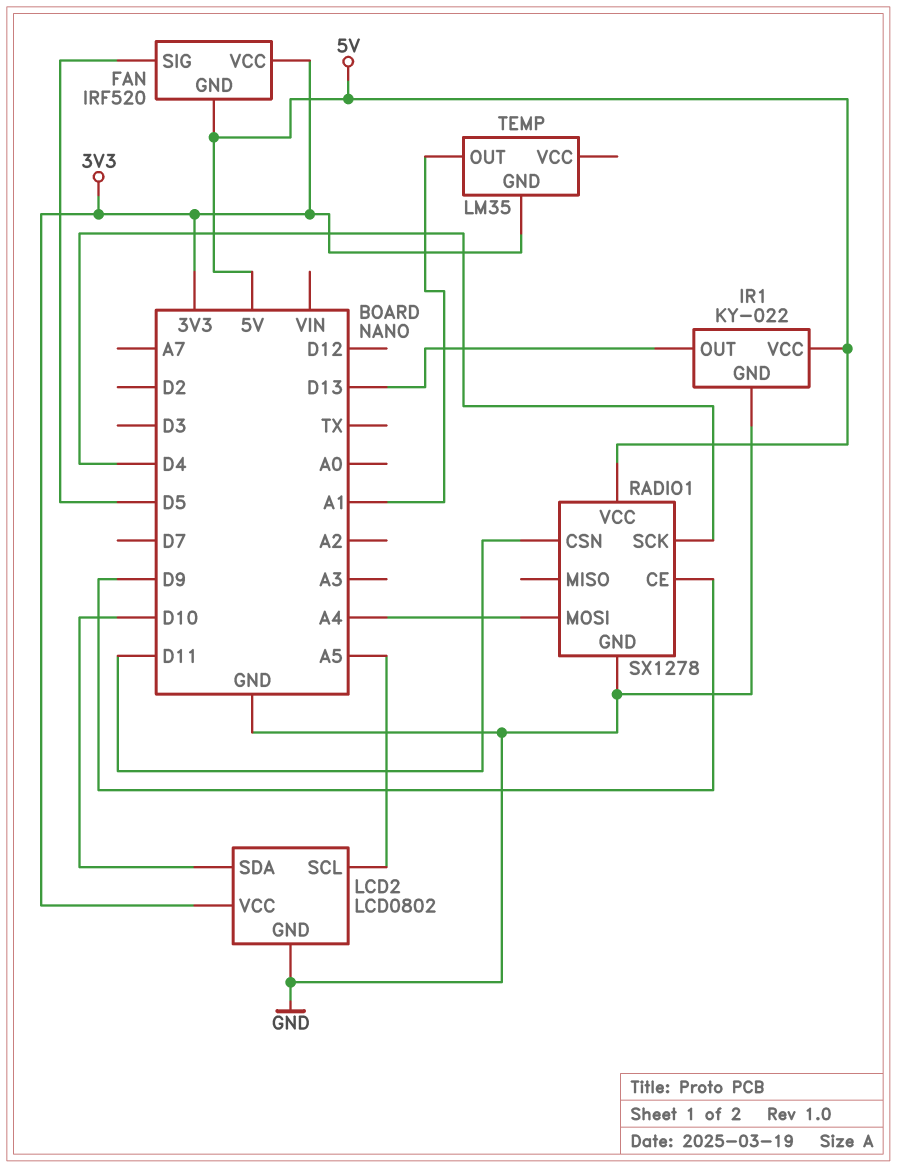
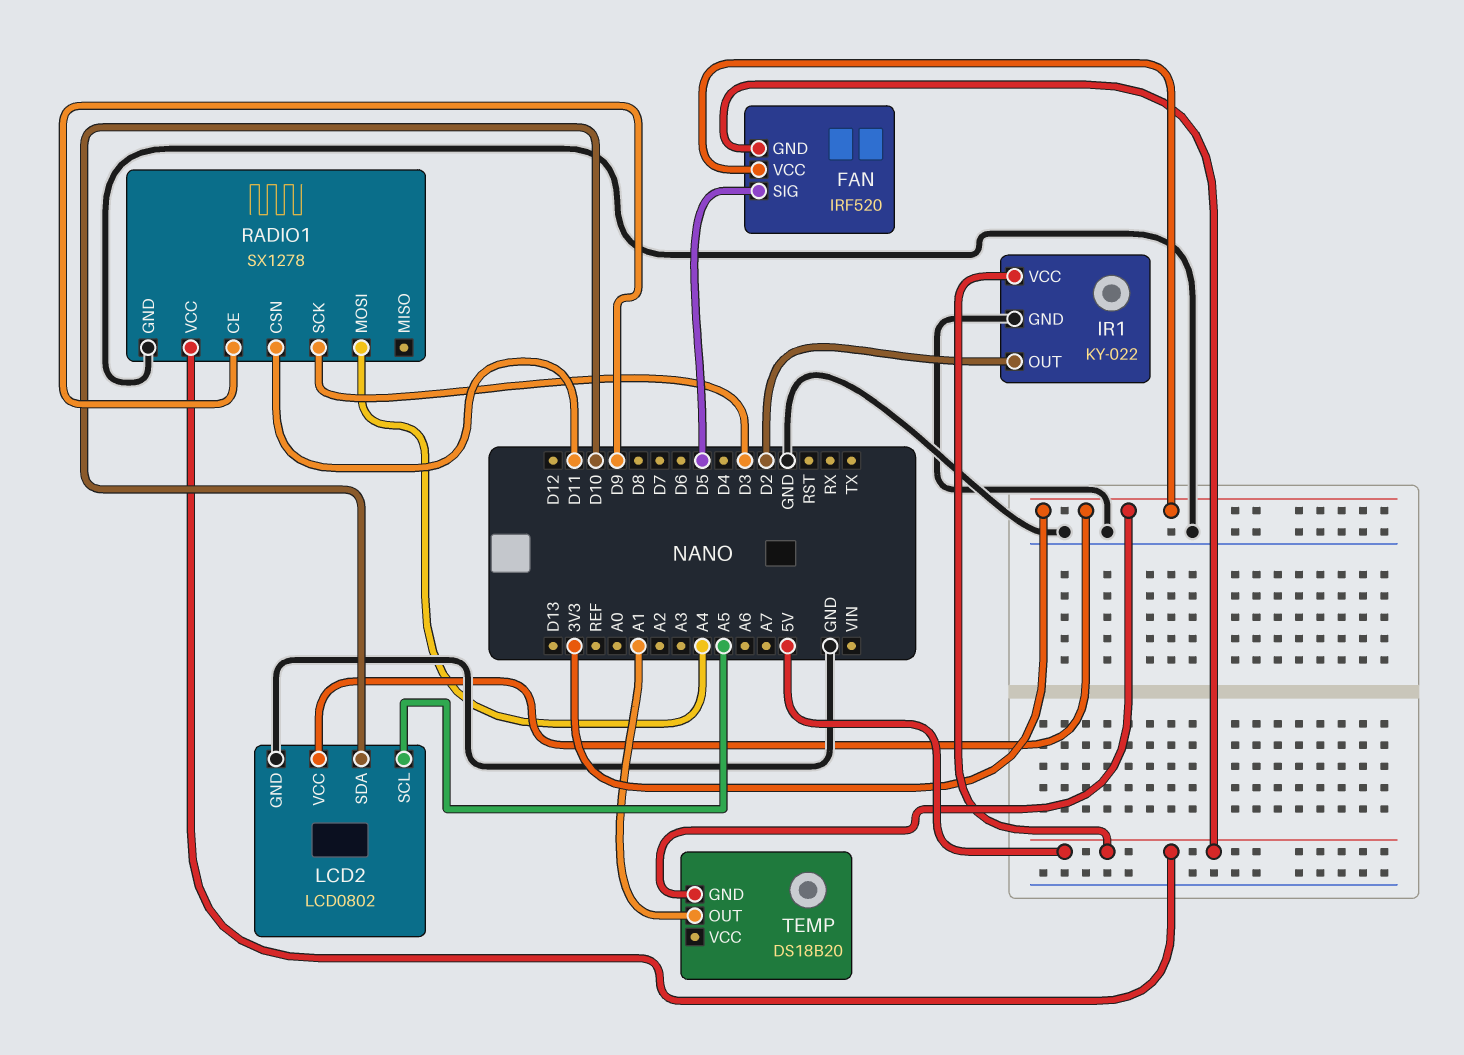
IR1 pin OUT: D13 -> D2
RADIO1 pin SCK: D4 -> D3
TEMP: LM35 -> DS18B20

